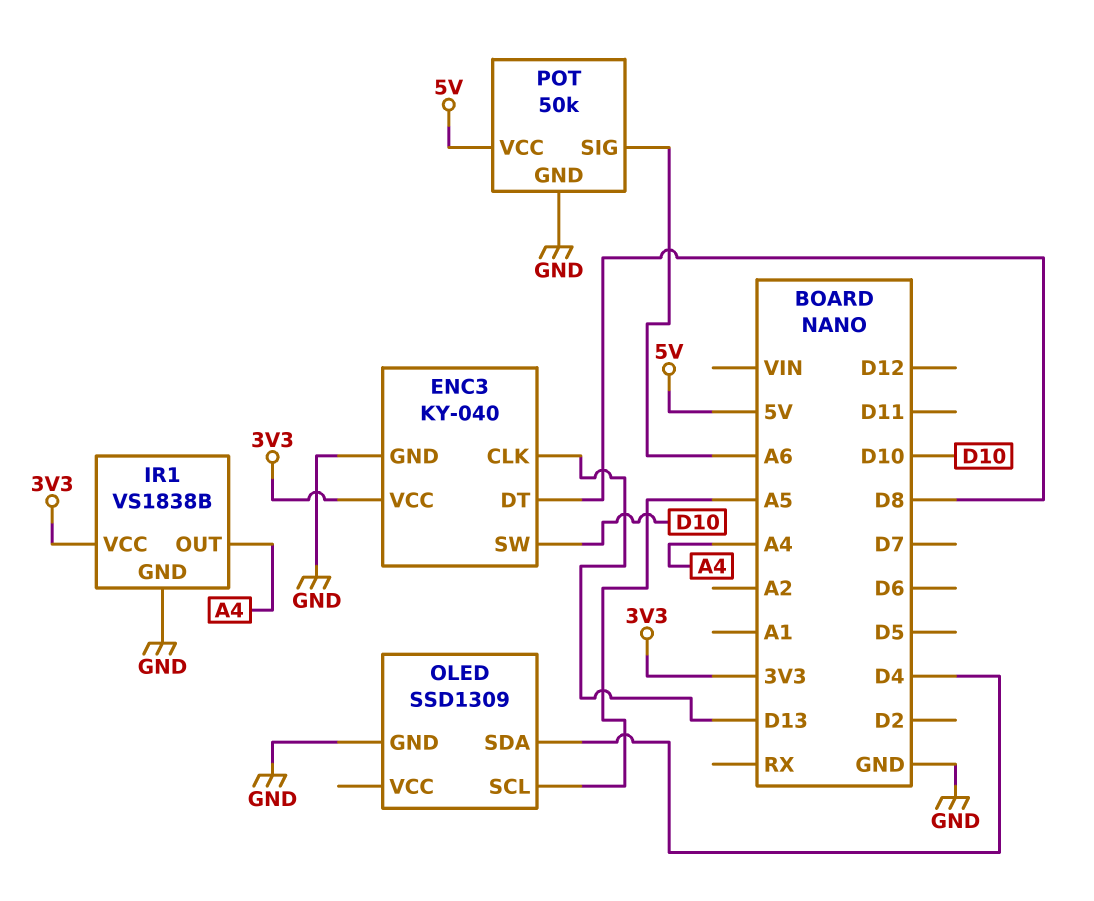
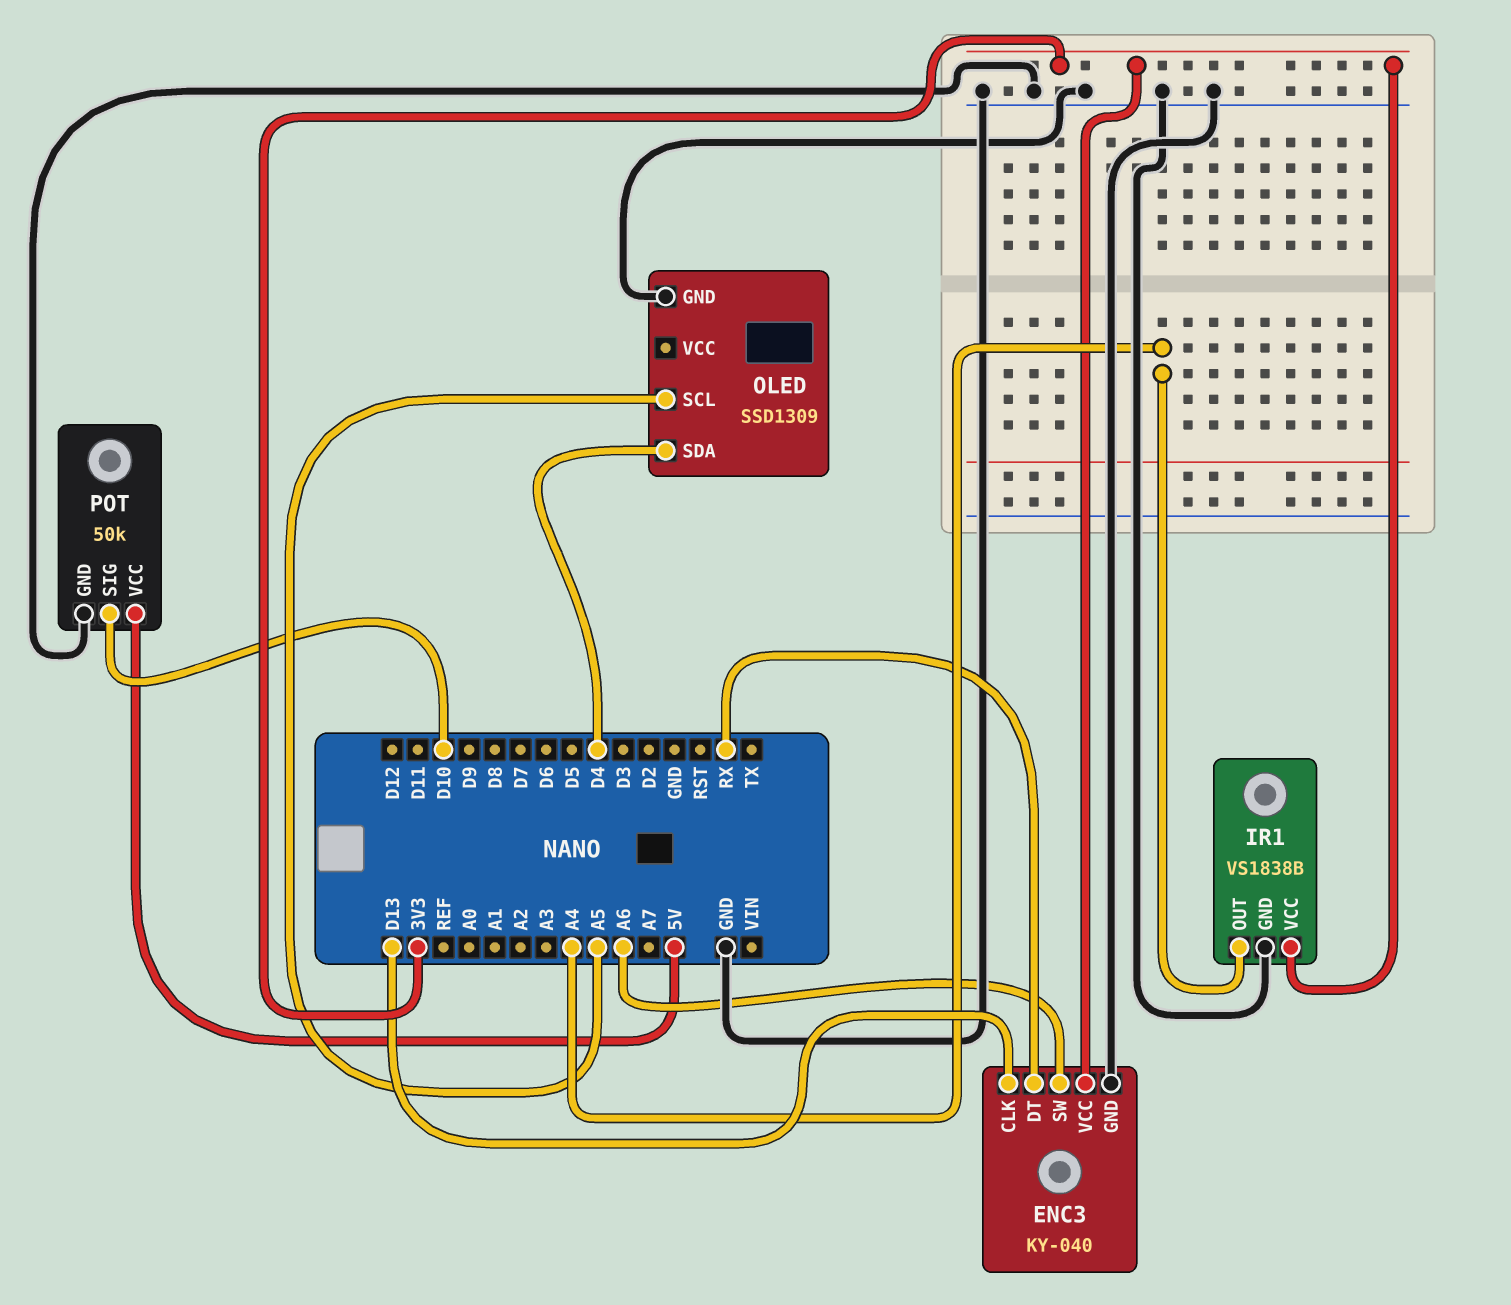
ENC3 pin DT: D8 -> RX
ENC3 pin SW: D10 -> A6
POT pin SIG: A6 -> D10

